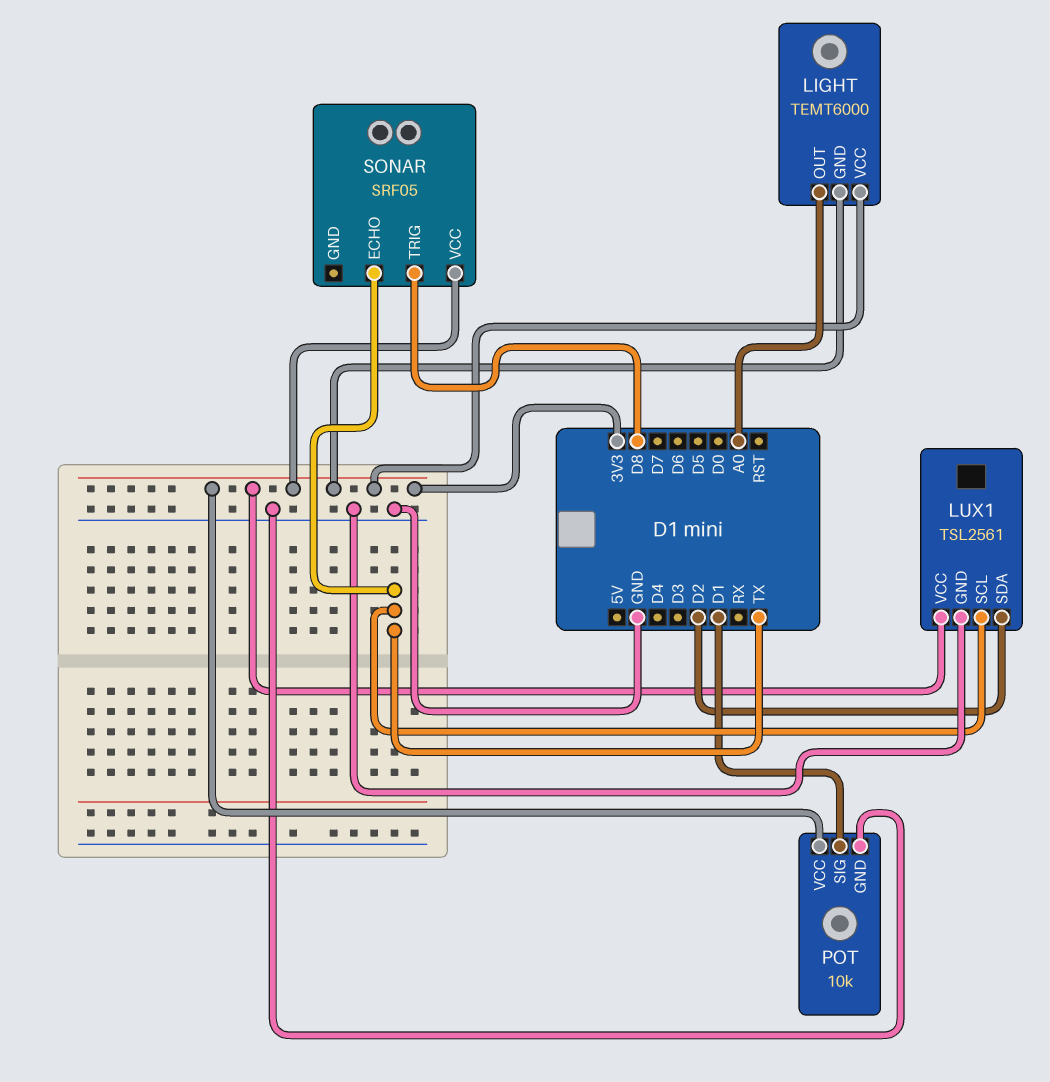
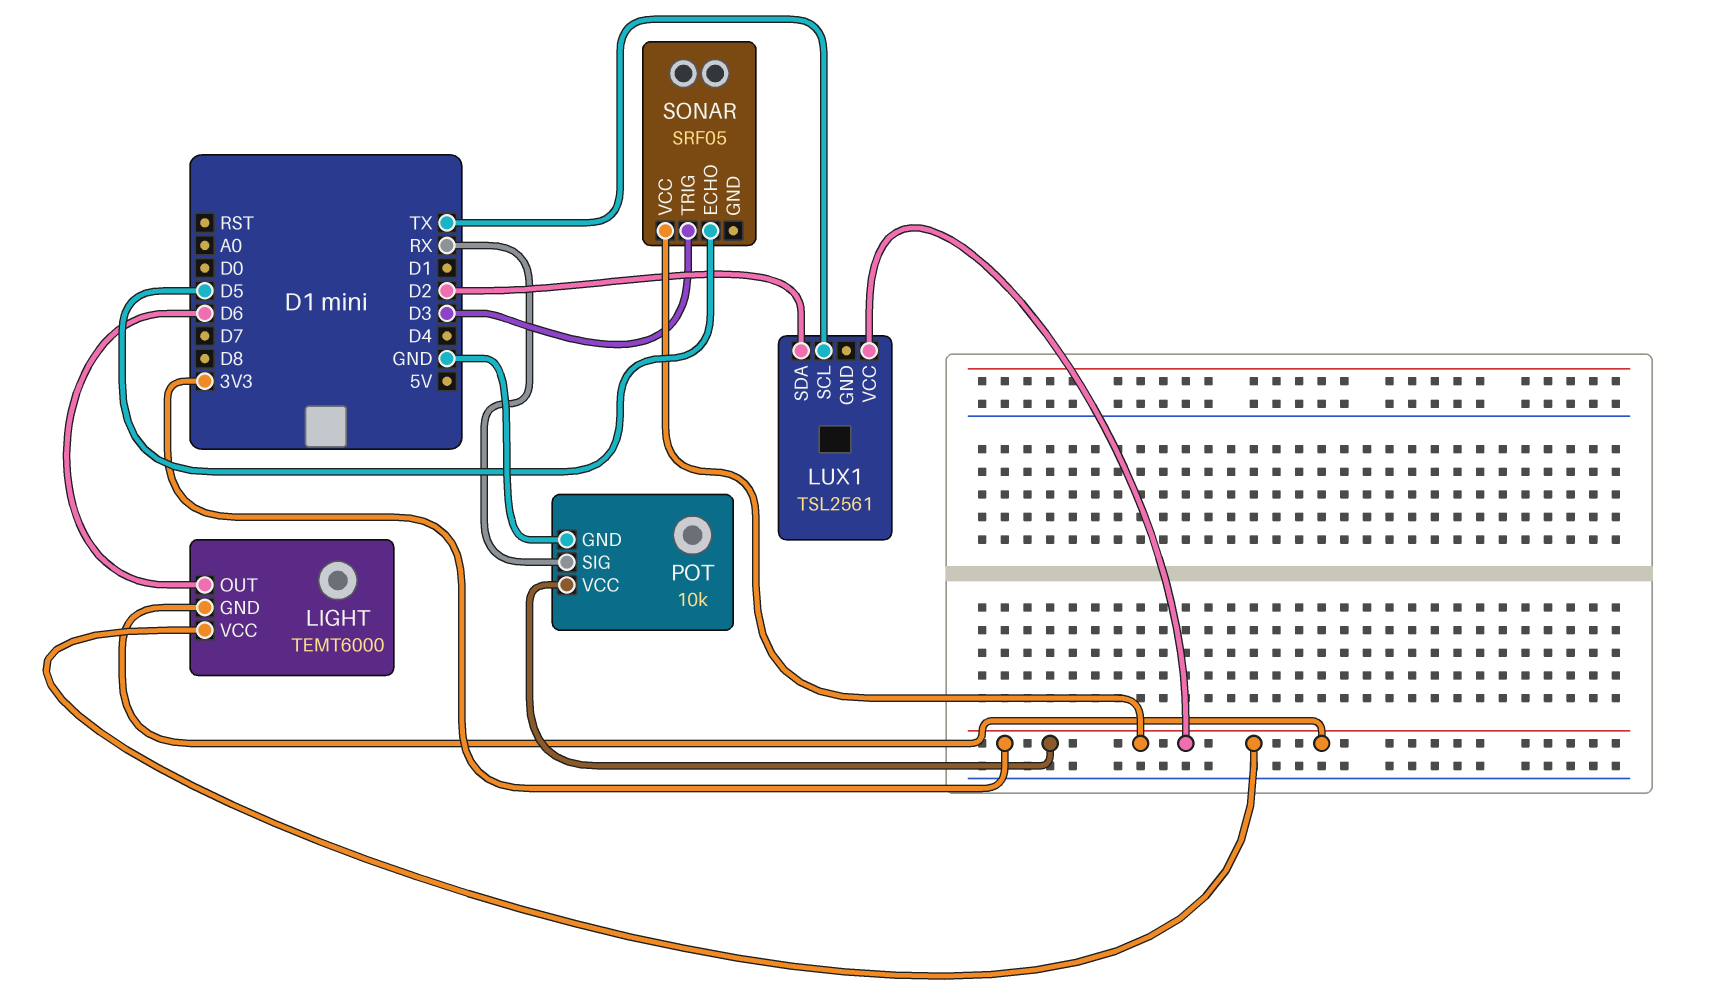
LIGHT pin OUT: A0 -> D6
LUX1 pin GND: GND -> none
POT pin SIG: D1 -> RX
SONAR pin ECHO: TX -> D5
SONAR pin TRIG: D8 -> D3

